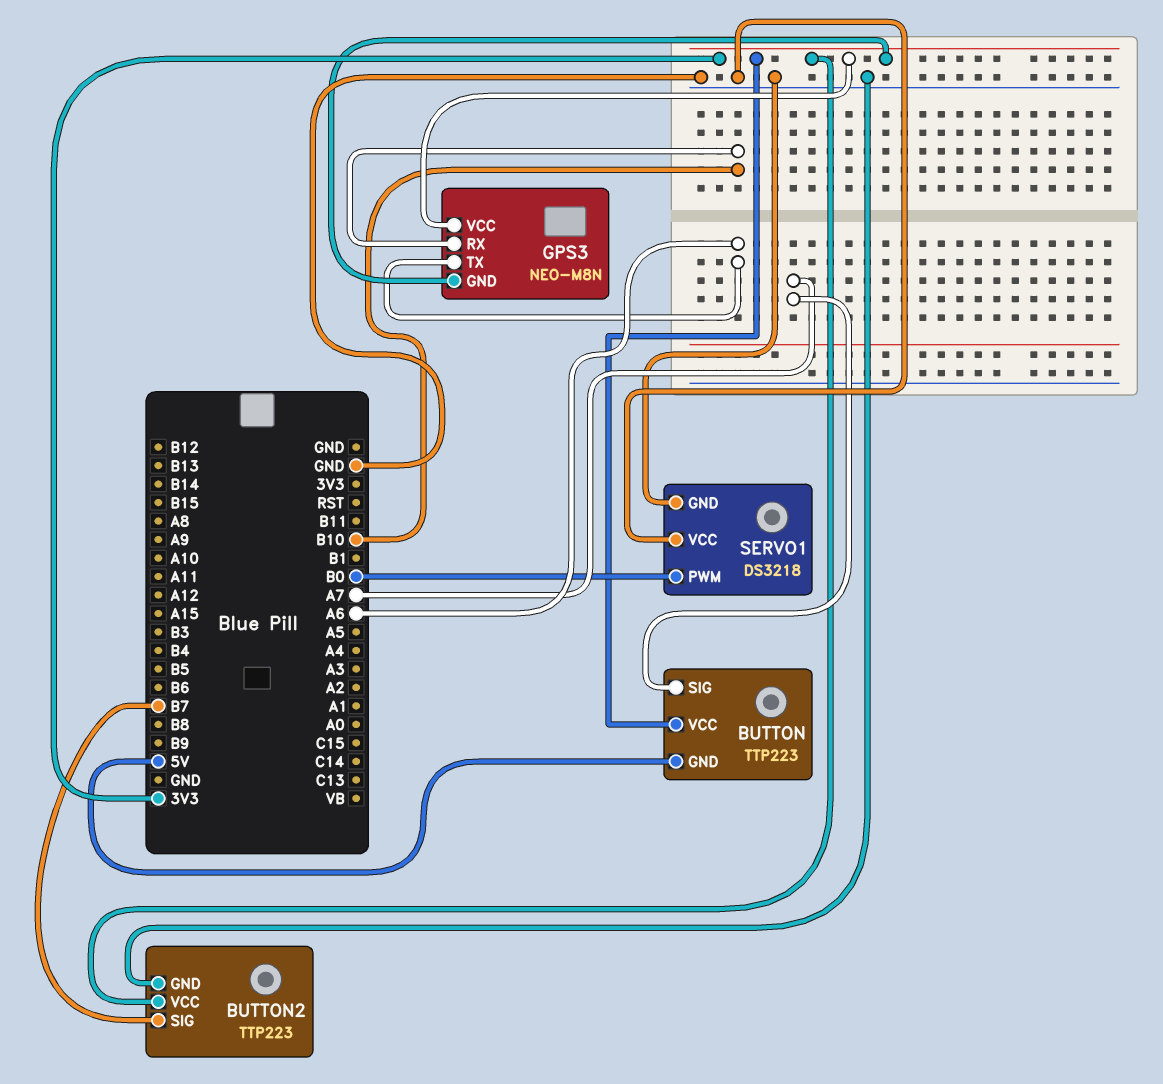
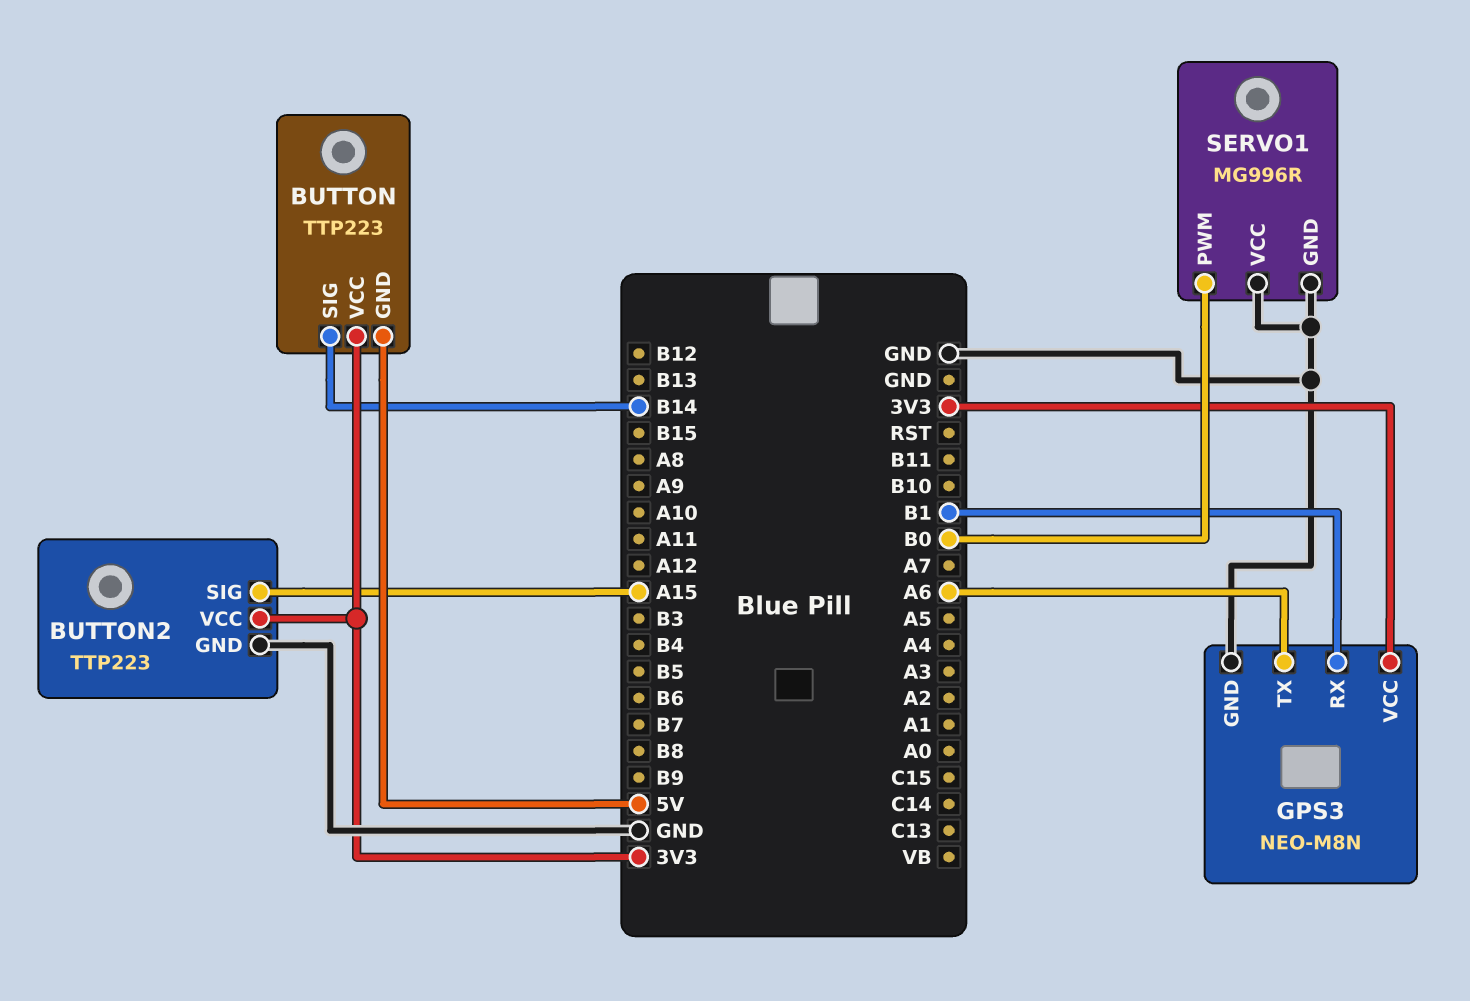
BUTTON pin SIG: A7 -> B14
BUTTON2 pin SIG: B7 -> A15
GPS3 pin GND: 3V3 -> GND
GPS3 pin RX: B10 -> B1
SERVO1: DS3218 -> MG996R

